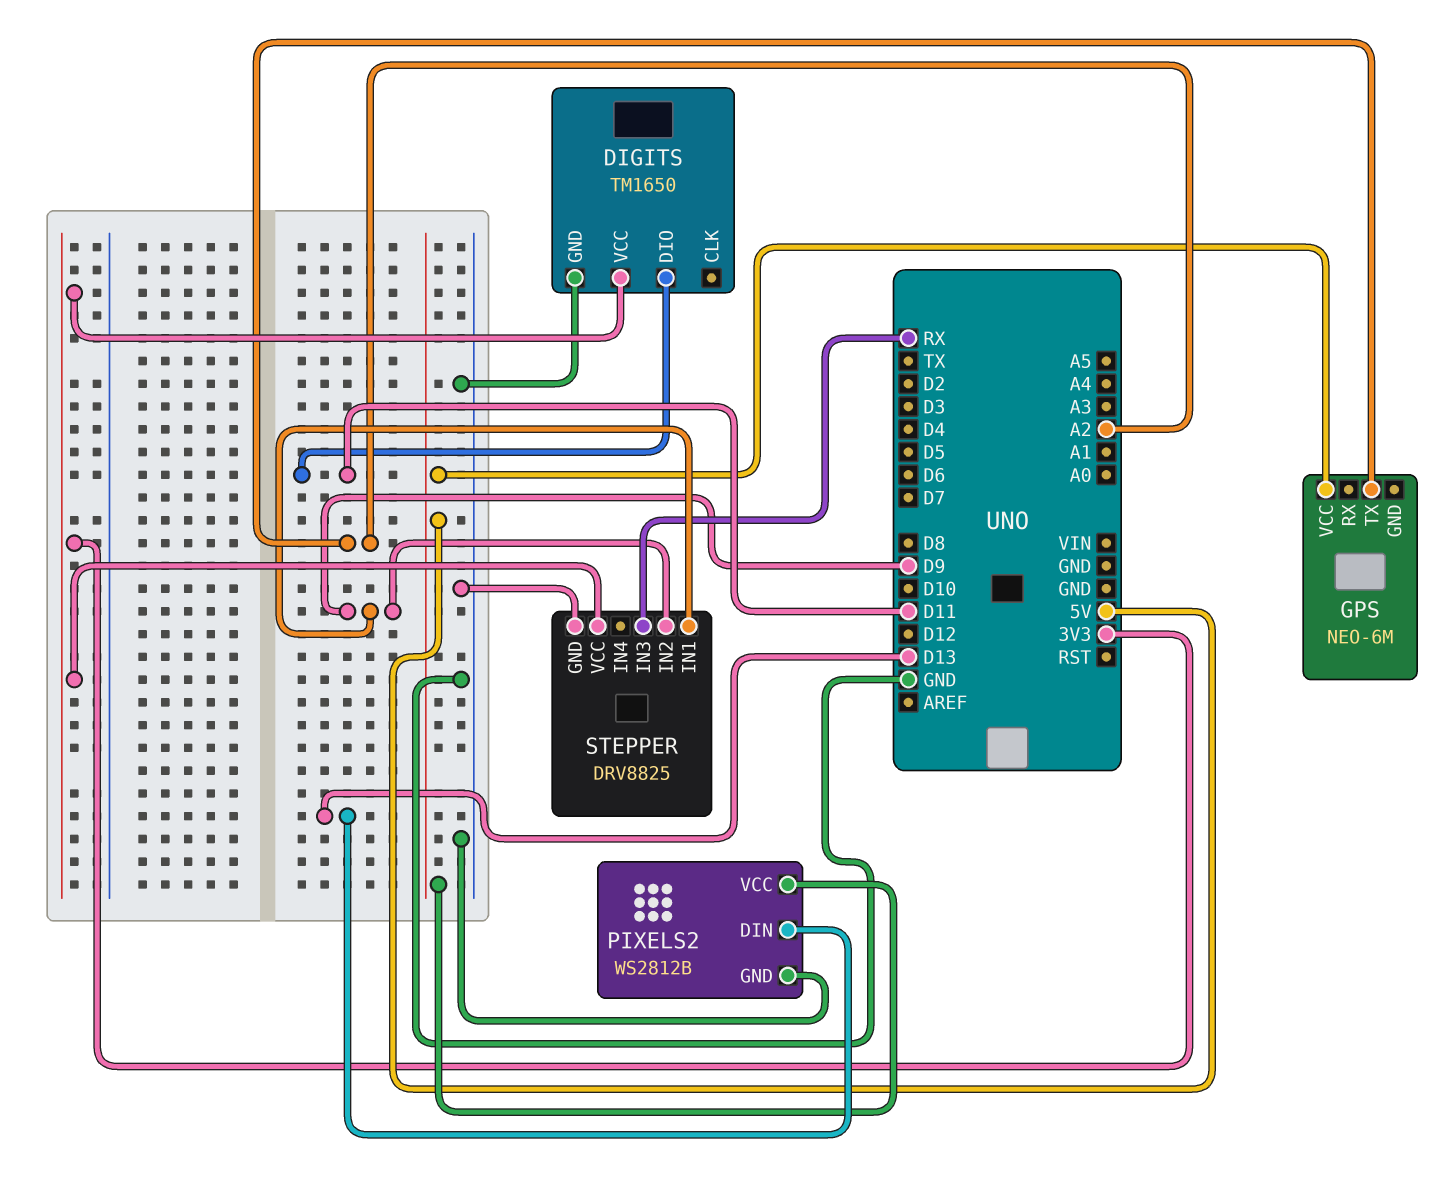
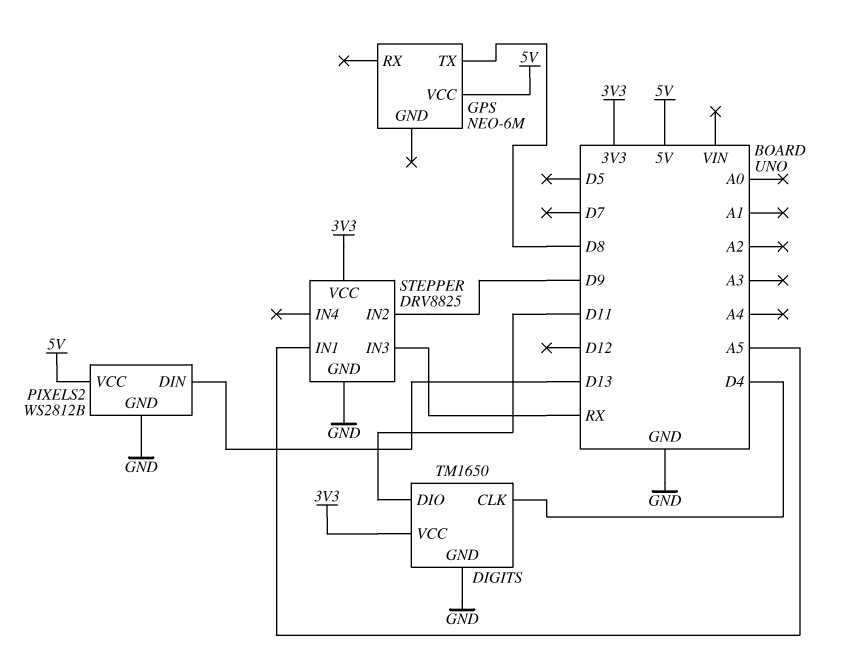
DIGITS pin CLK: none -> D4
GPS pin TX: A2 -> D8
STEPPER pin IN1: D9 -> A5

